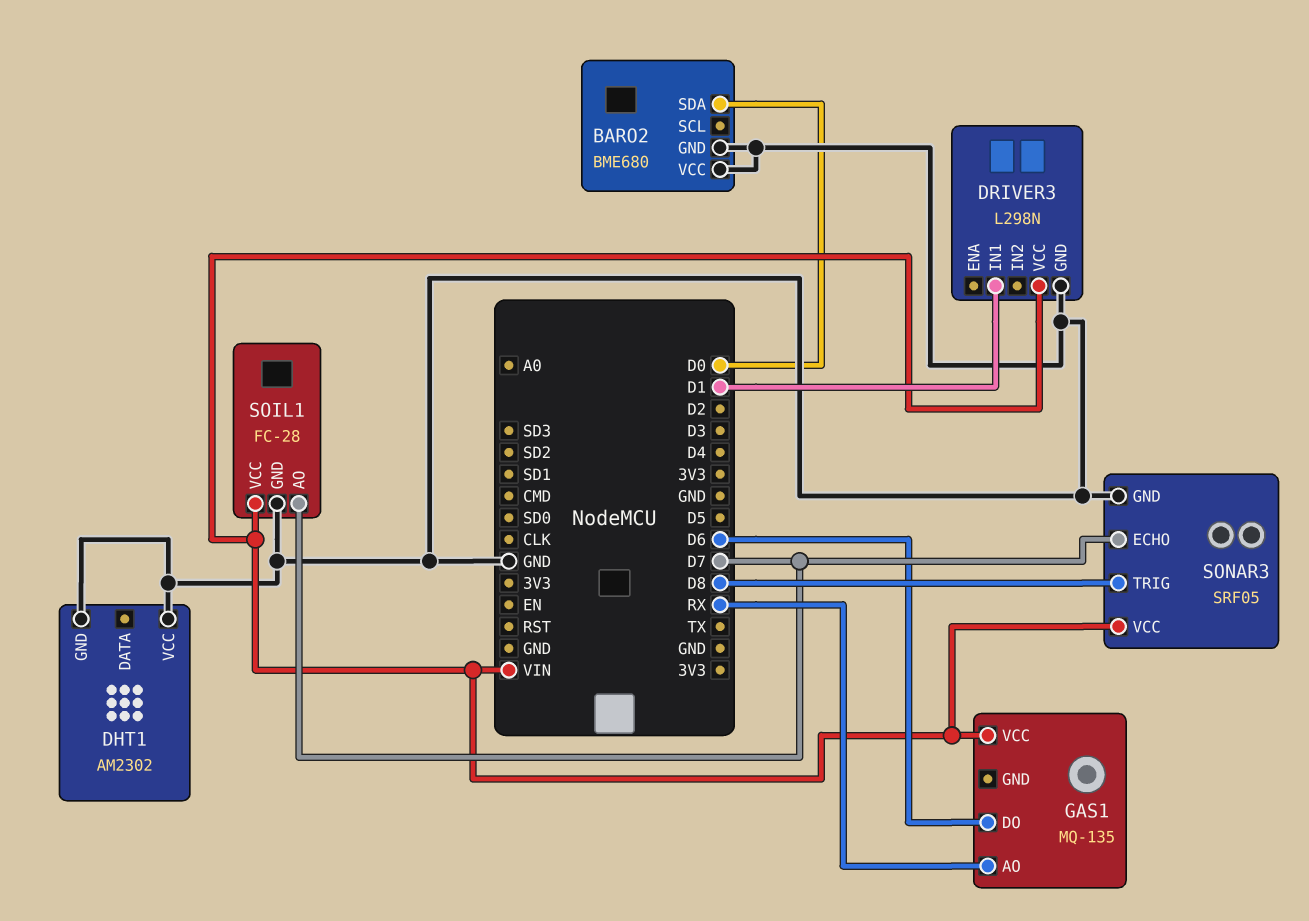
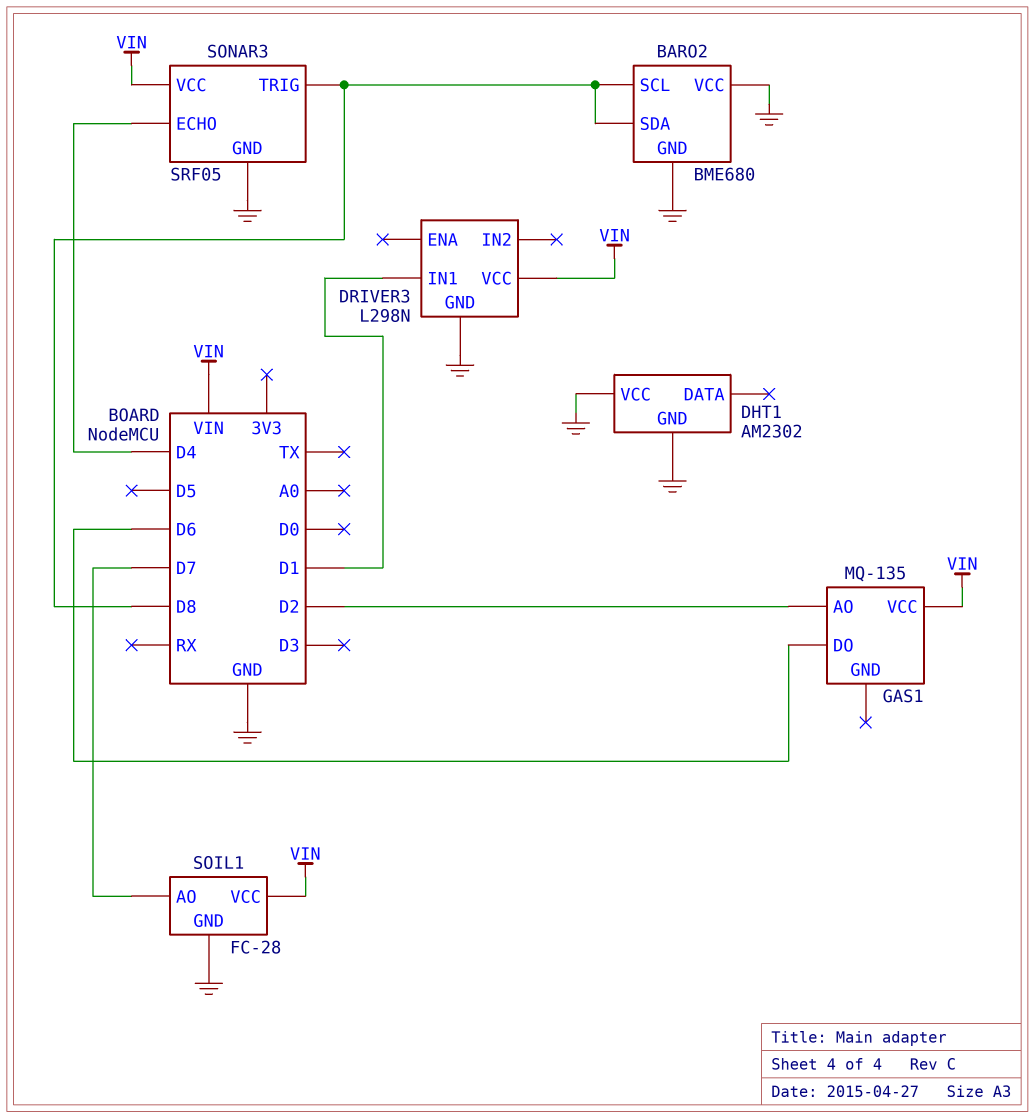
BARO2 pin SCL: none -> D8
BARO2 pin SDA: D0 -> D8
GAS1 pin AO: RX -> D2
SONAR3 pin ECHO: D7 -> D4

